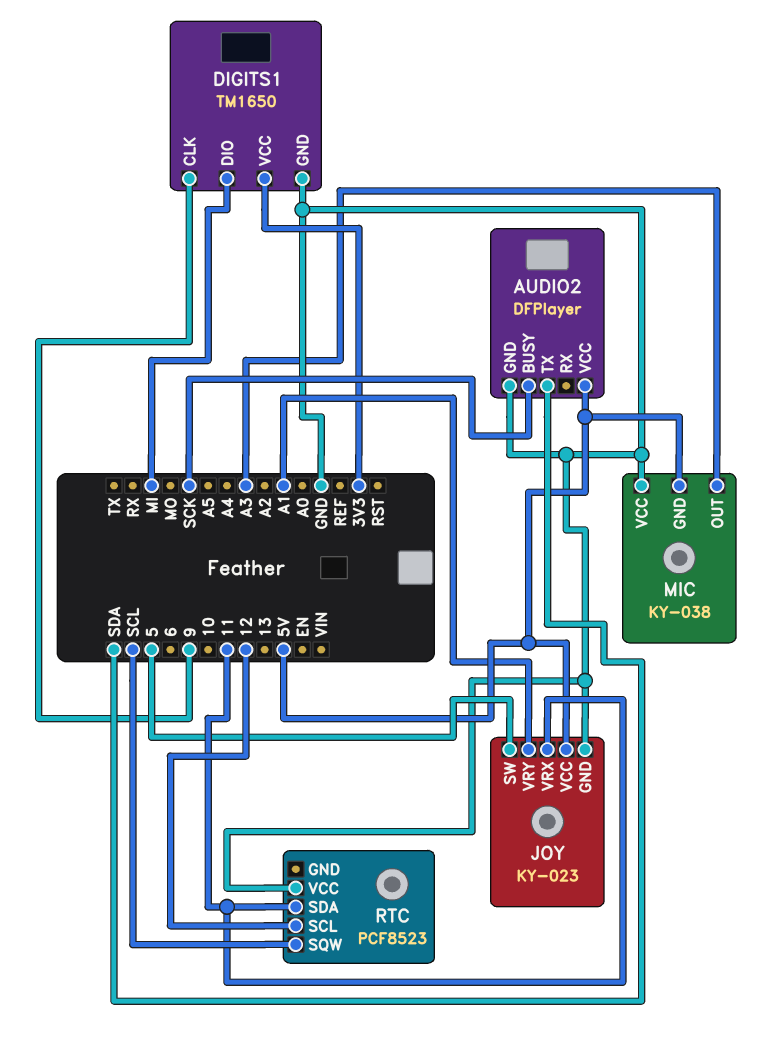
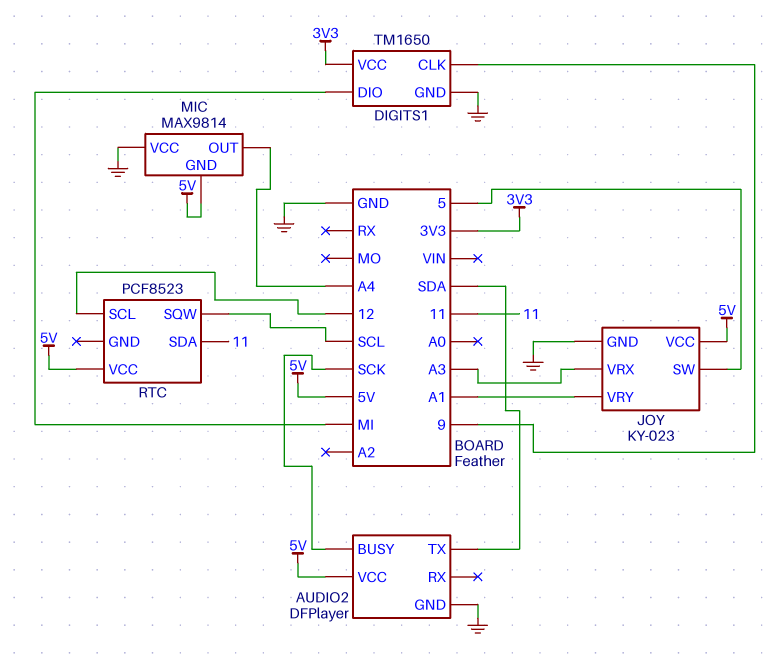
JOY pin VRX: 11 -> A3
MIC: KY-038 -> MAX9814
MIC pin OUT: A3 -> A4
RTC pin VCC: GND -> 5V

